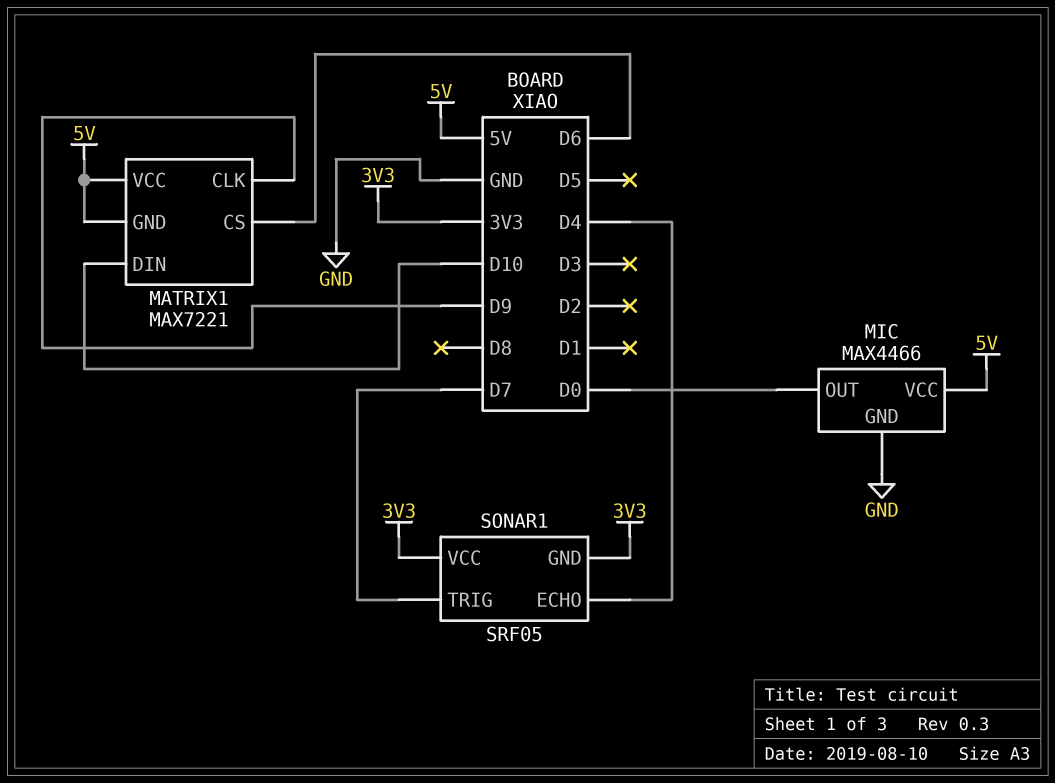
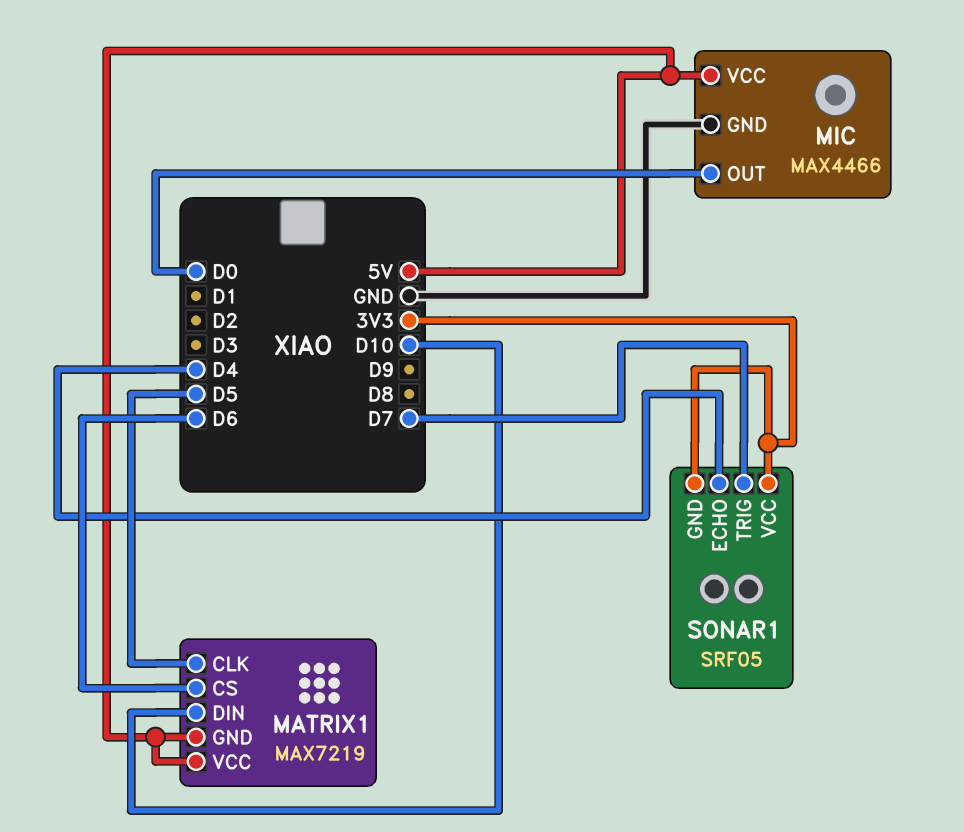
MATRIX1: MAX7221 -> MAX7219
MATRIX1 pin CLK: D9 -> D5

